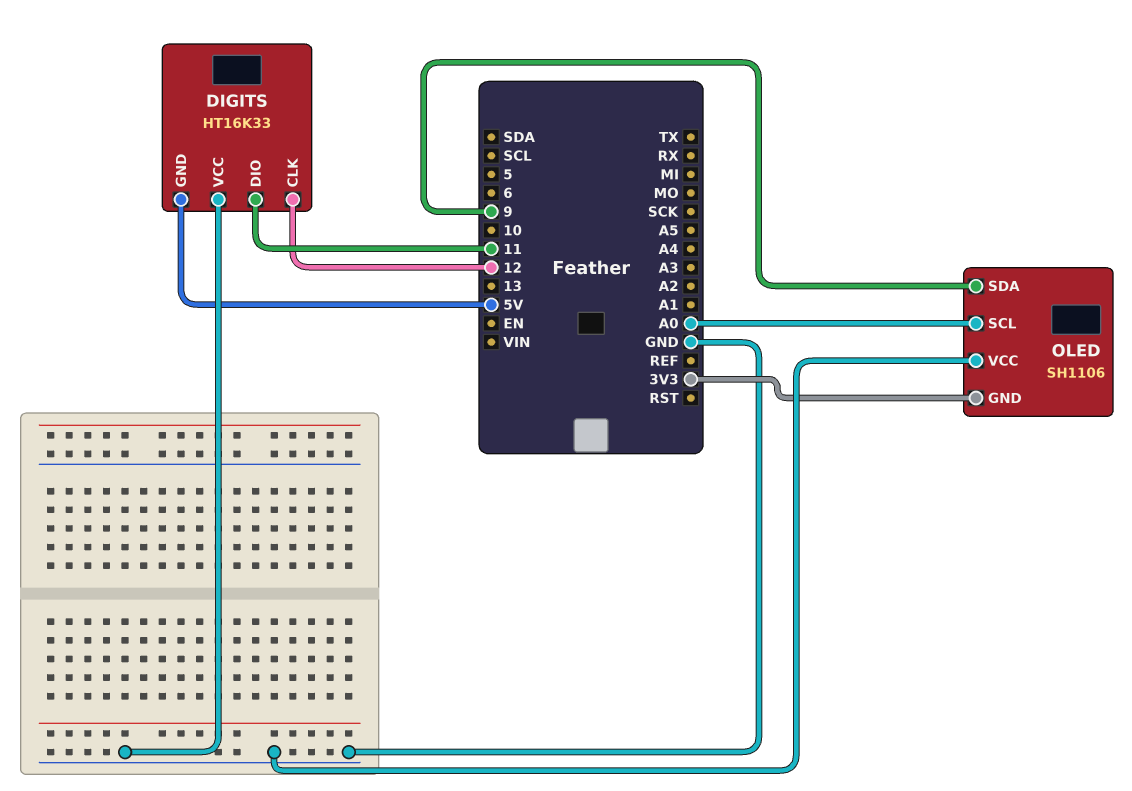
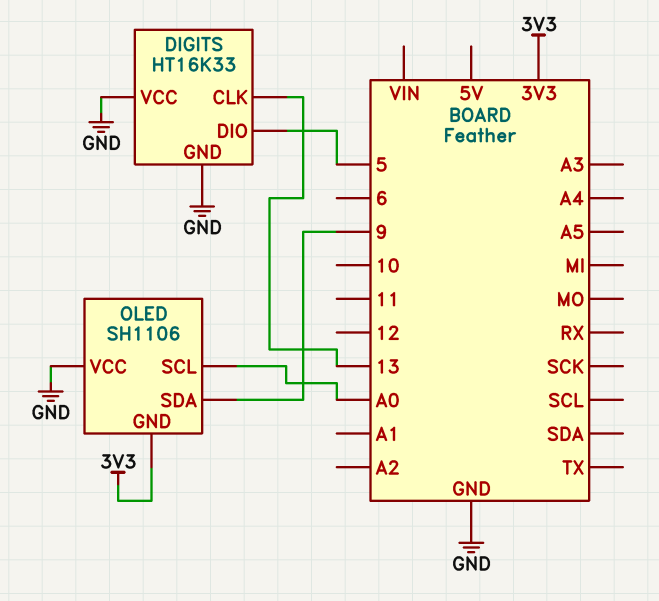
DIGITS pin CLK: 12 -> 13
DIGITS pin DIO: 11 -> 5
DIGITS pin GND: 5V -> GND

